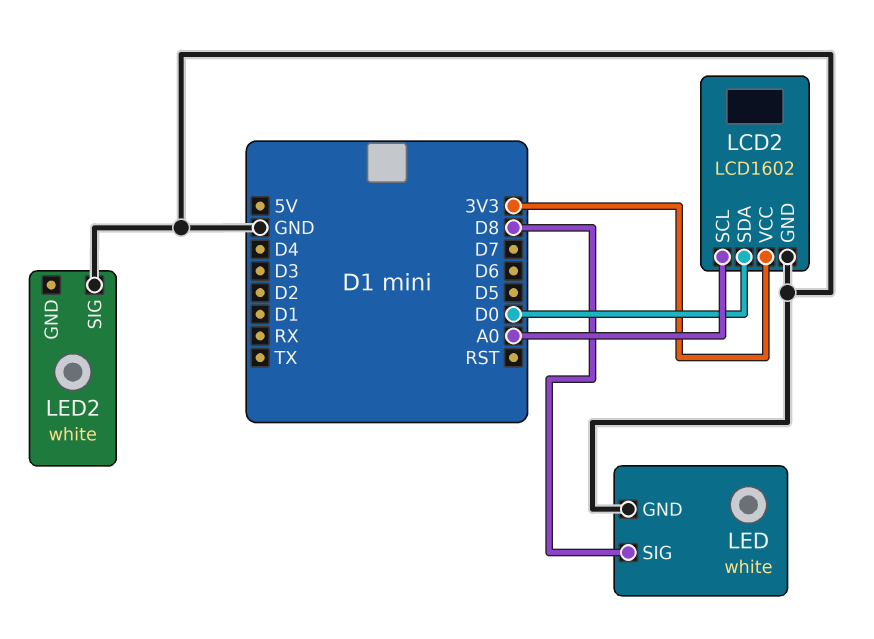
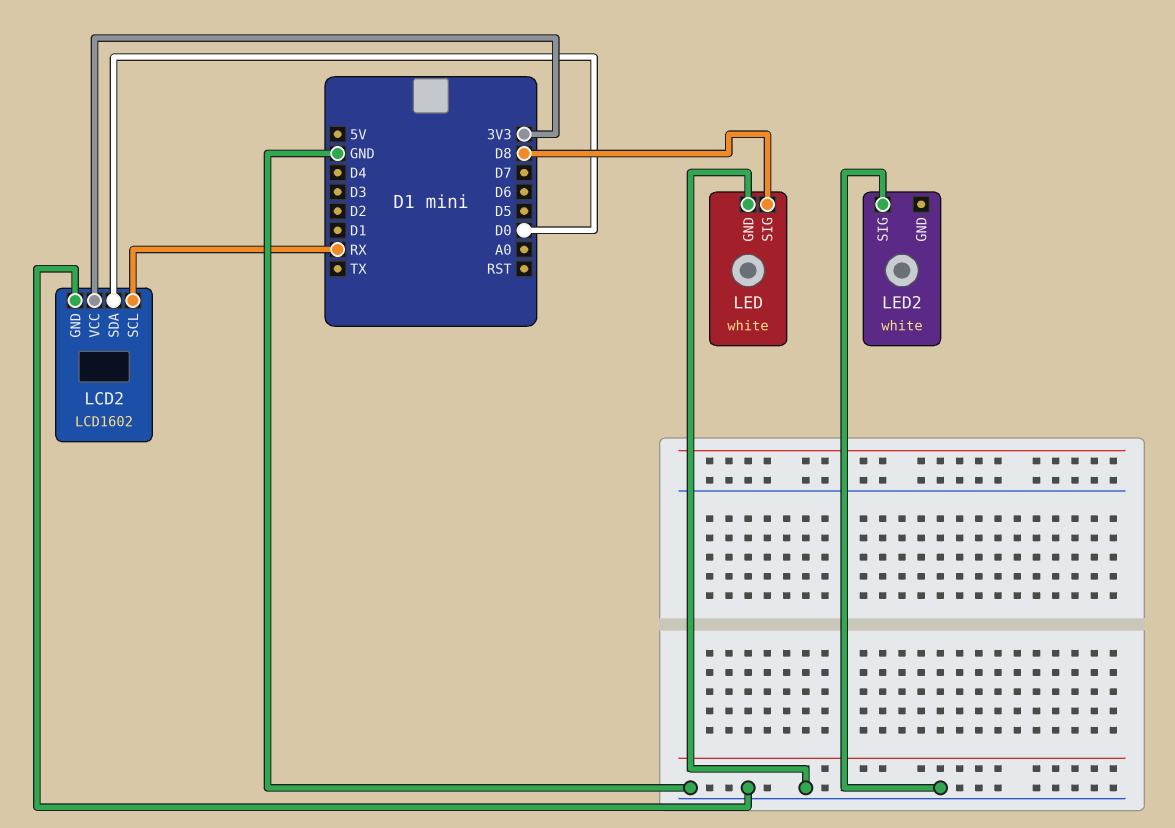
LCD2 pin SCL: A0 -> RX

